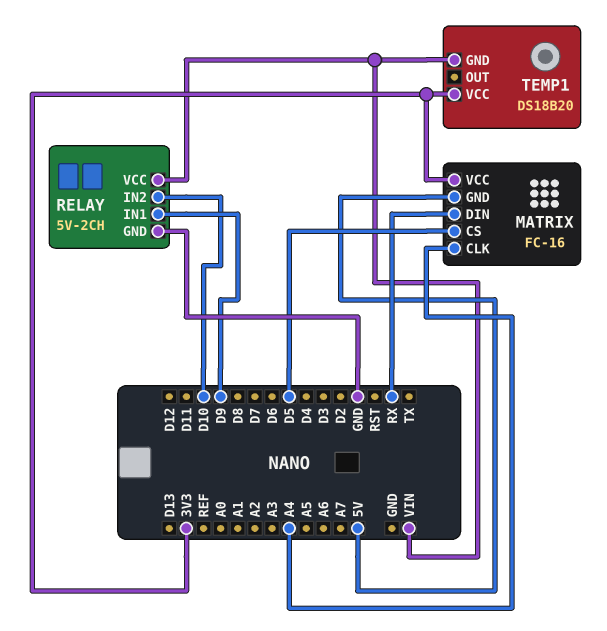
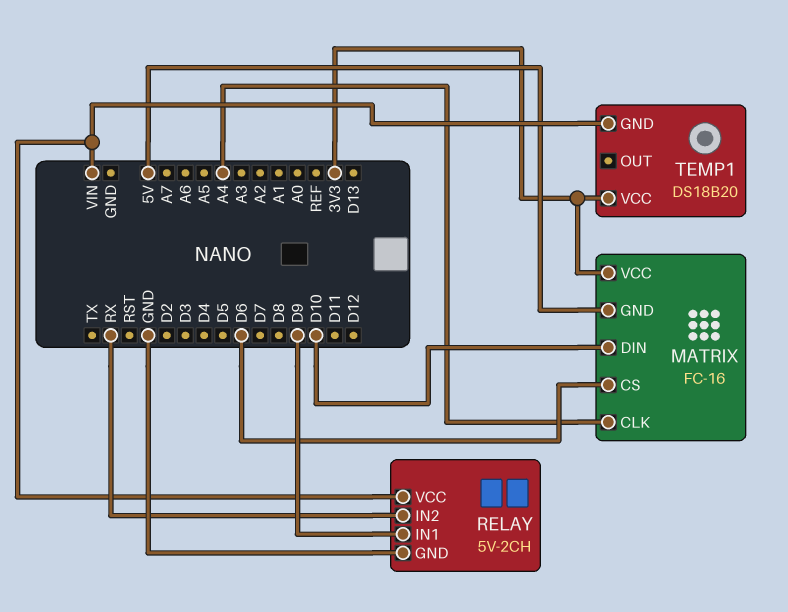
MATRIX pin CS: D5 -> D6
MATRIX pin DIN: RX -> D10
RELAY pin IN2: D10 -> RX

